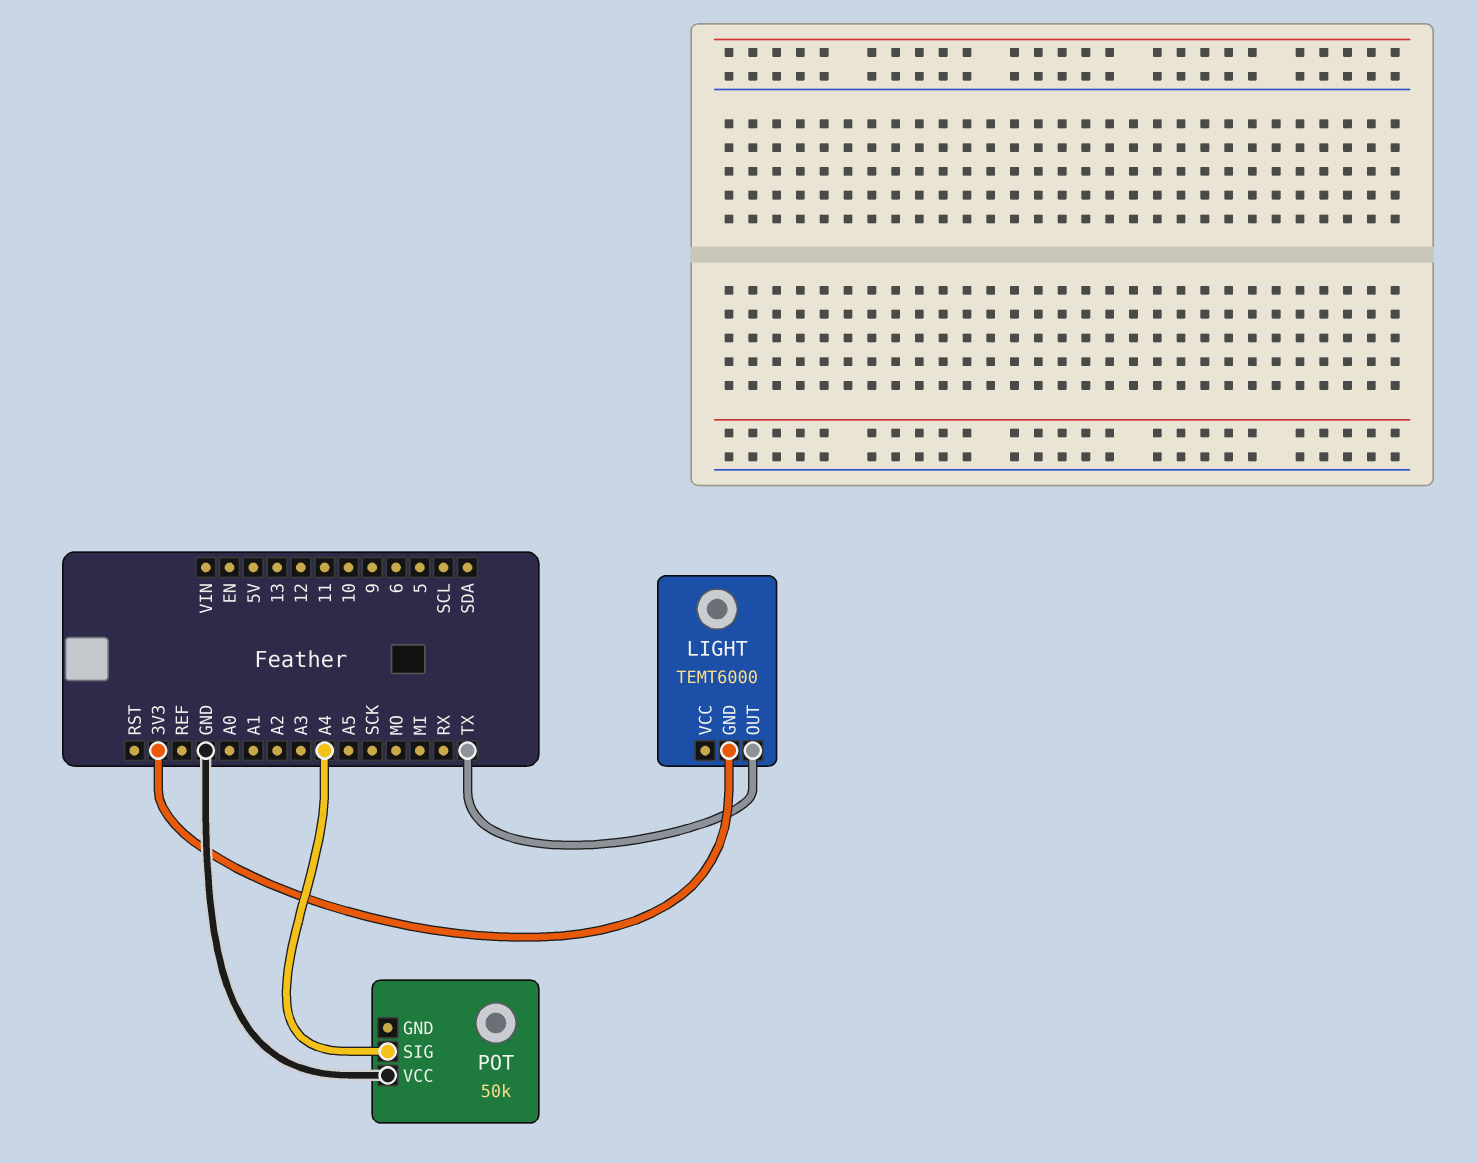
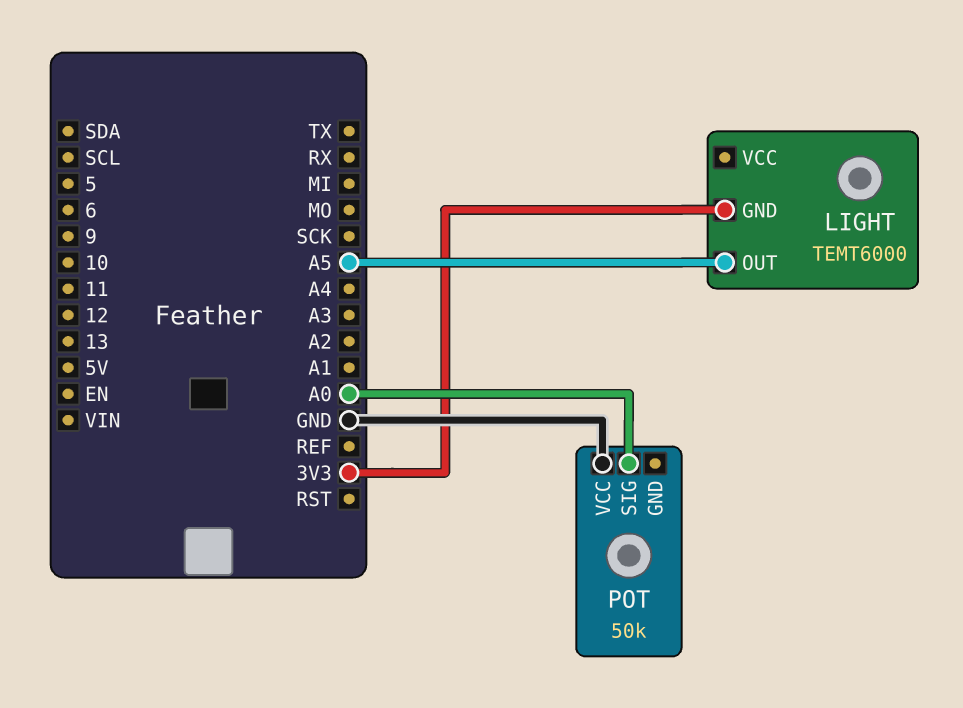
LIGHT pin OUT: TX -> A5
POT pin SIG: A4 -> A0

